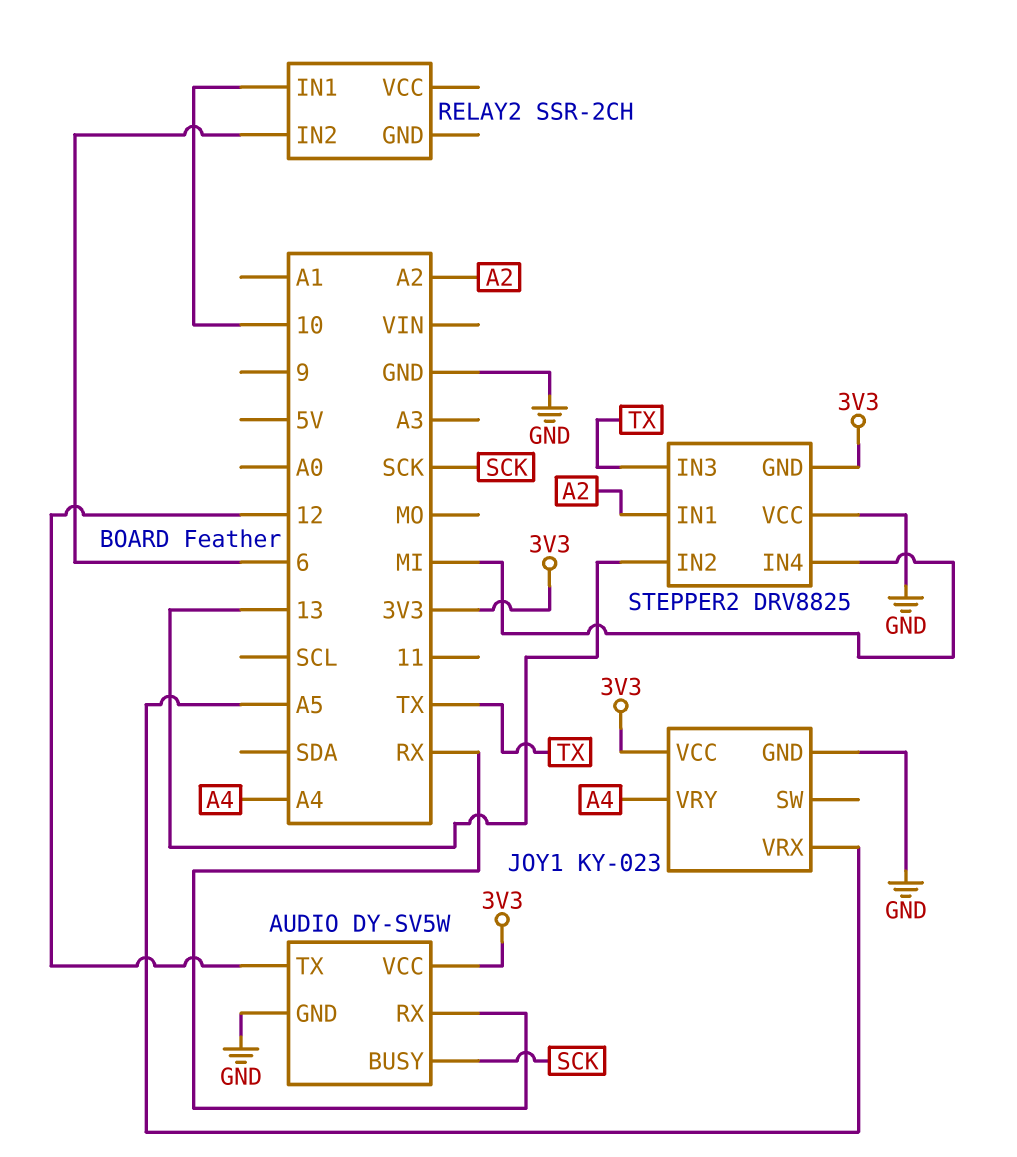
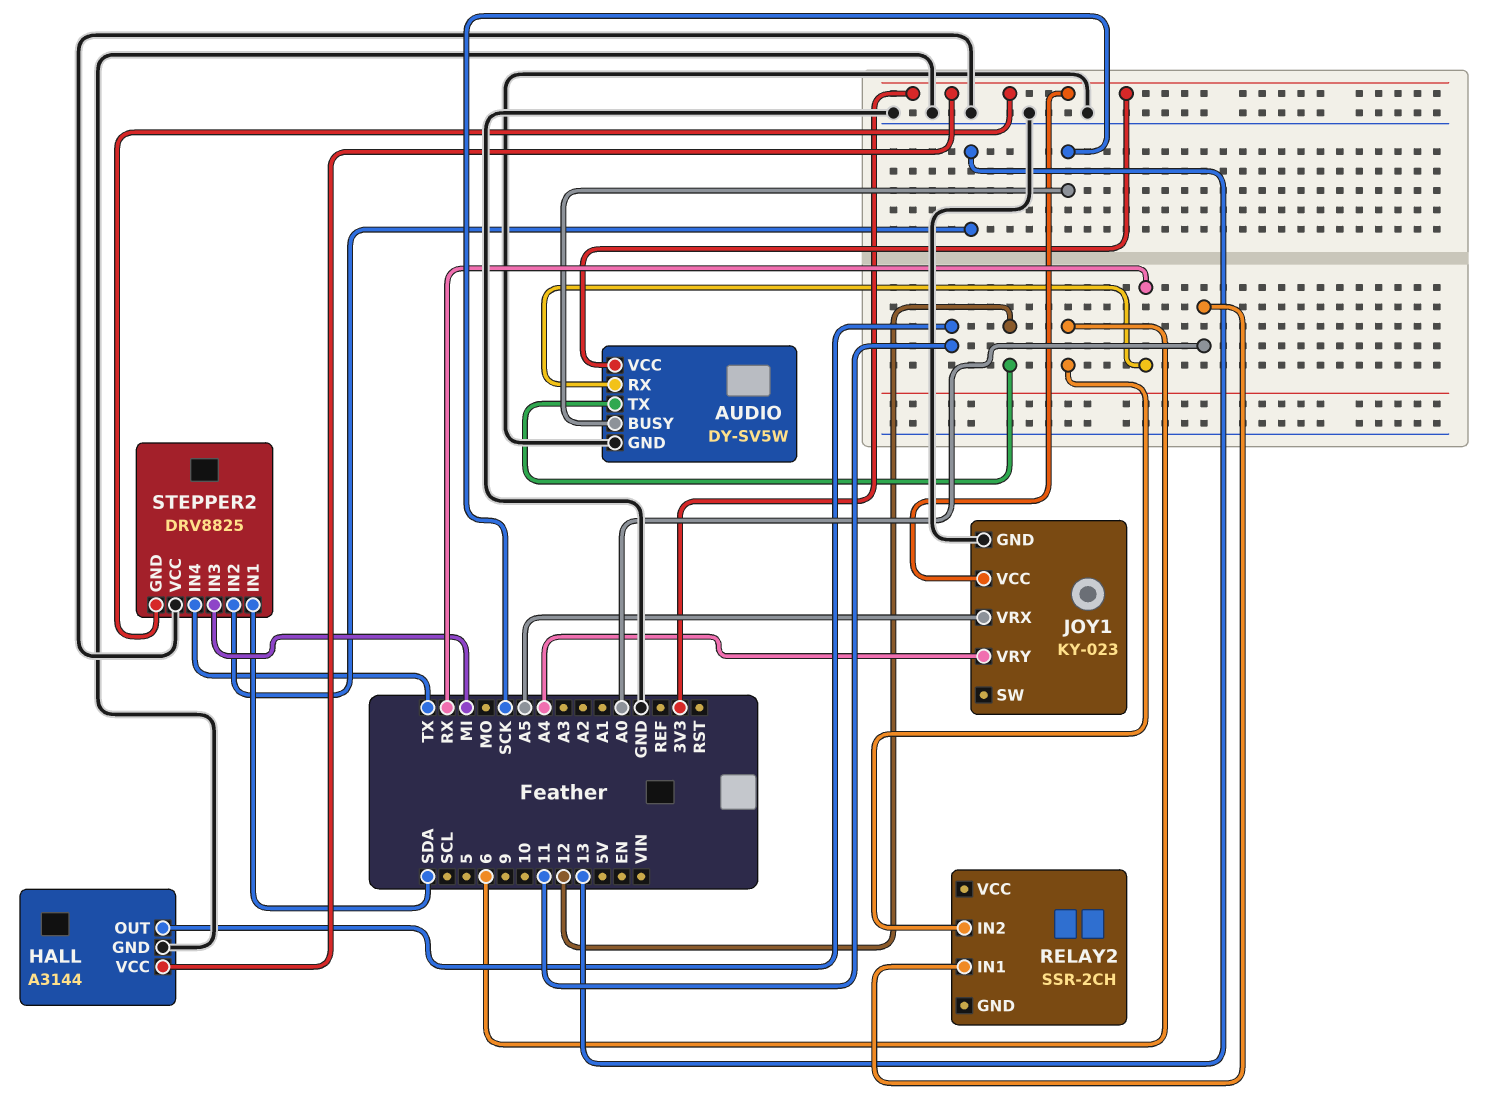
HALL: none -> A3144
HALL pin GND: none -> GND
HALL pin OUT: none -> 11
HALL pin VCC: none -> 3V3
RELAY2 pin IN1: 10 -> A0
STEPPER2 pin IN1: A2 -> SDA
STEPPER2 pin IN3: TX -> MI
STEPPER2 pin IN4: MI -> TX

